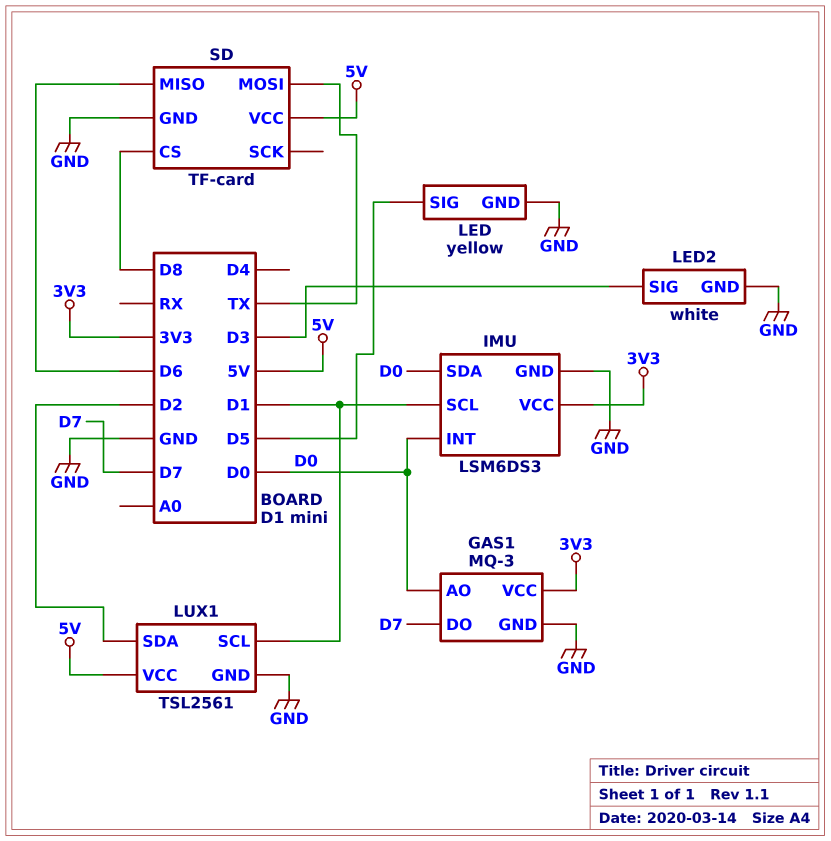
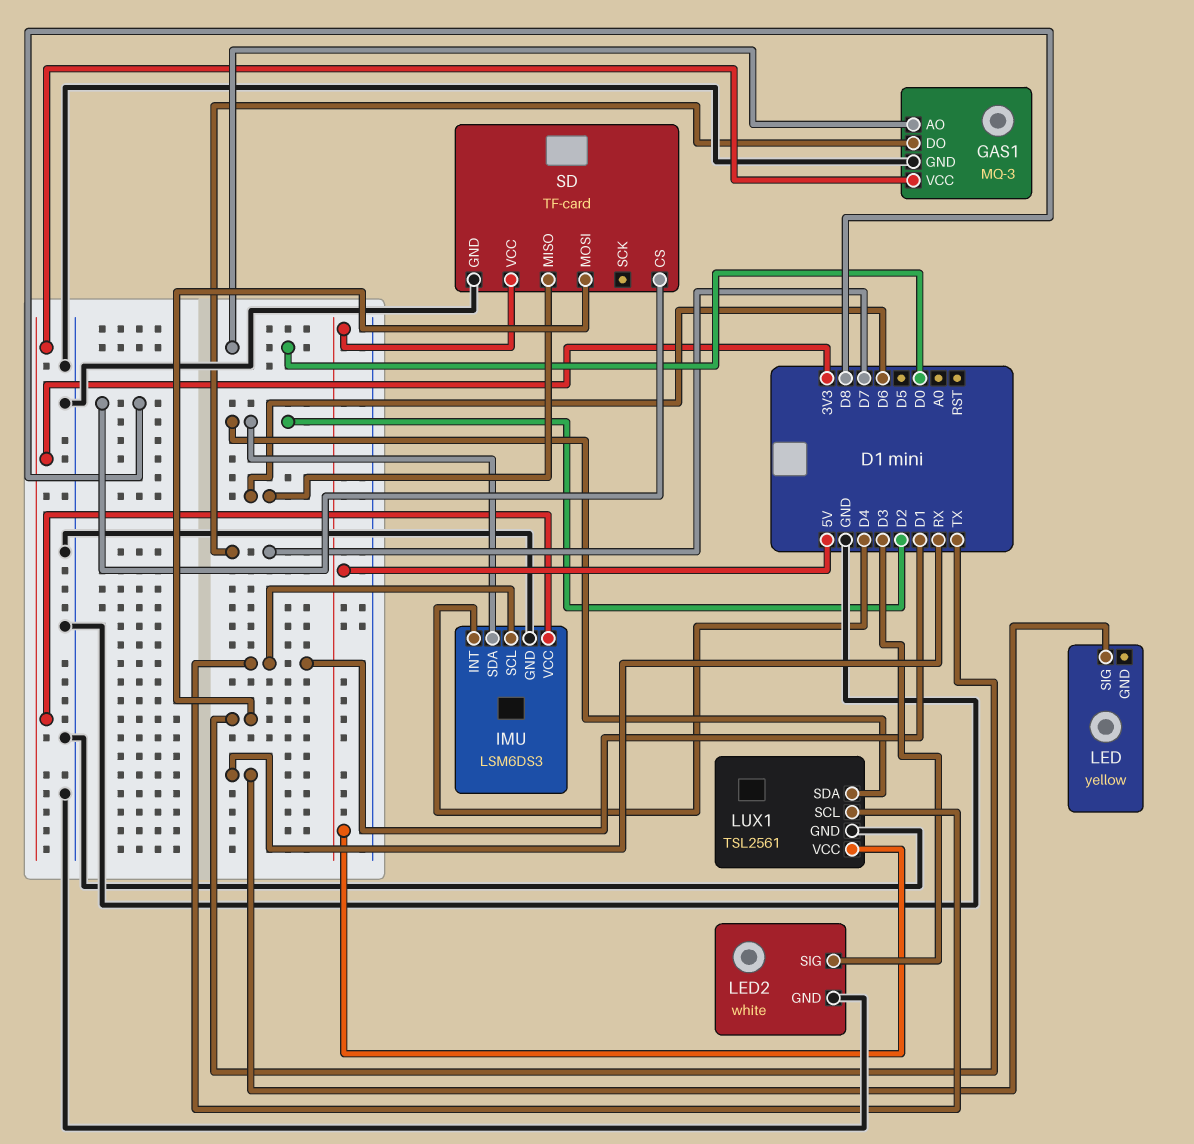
IMU pin INT: D0 -> D4
IMU pin SDA: D0 -> D2
LED pin GND: GND -> none
LED pin SIG: D5 -> RX

